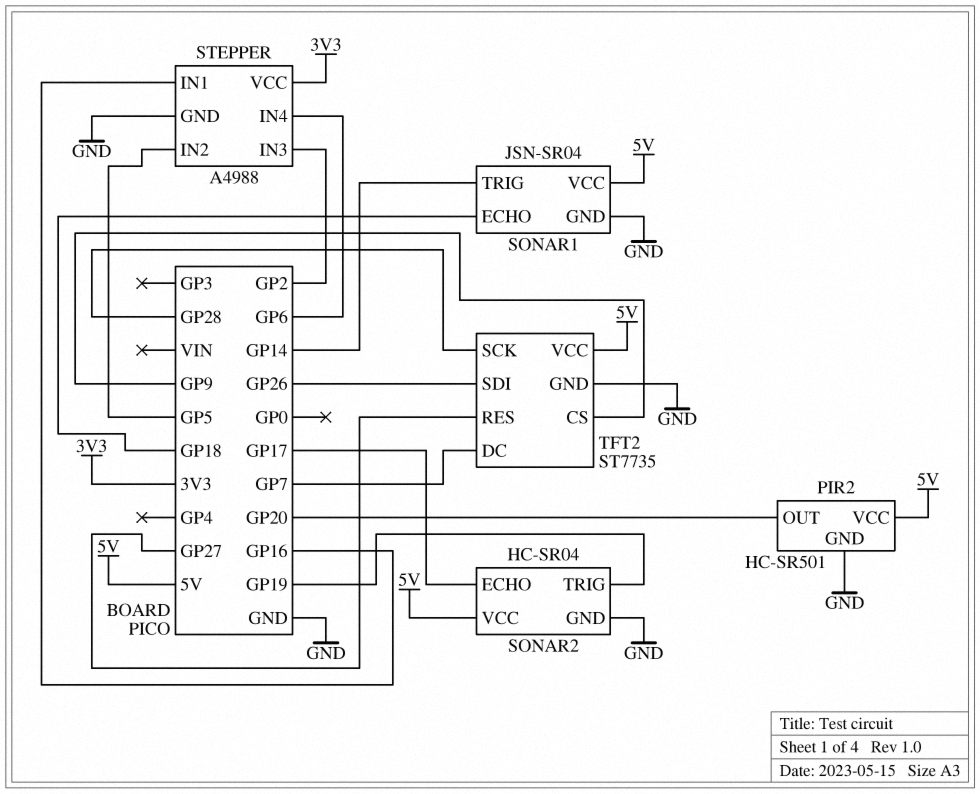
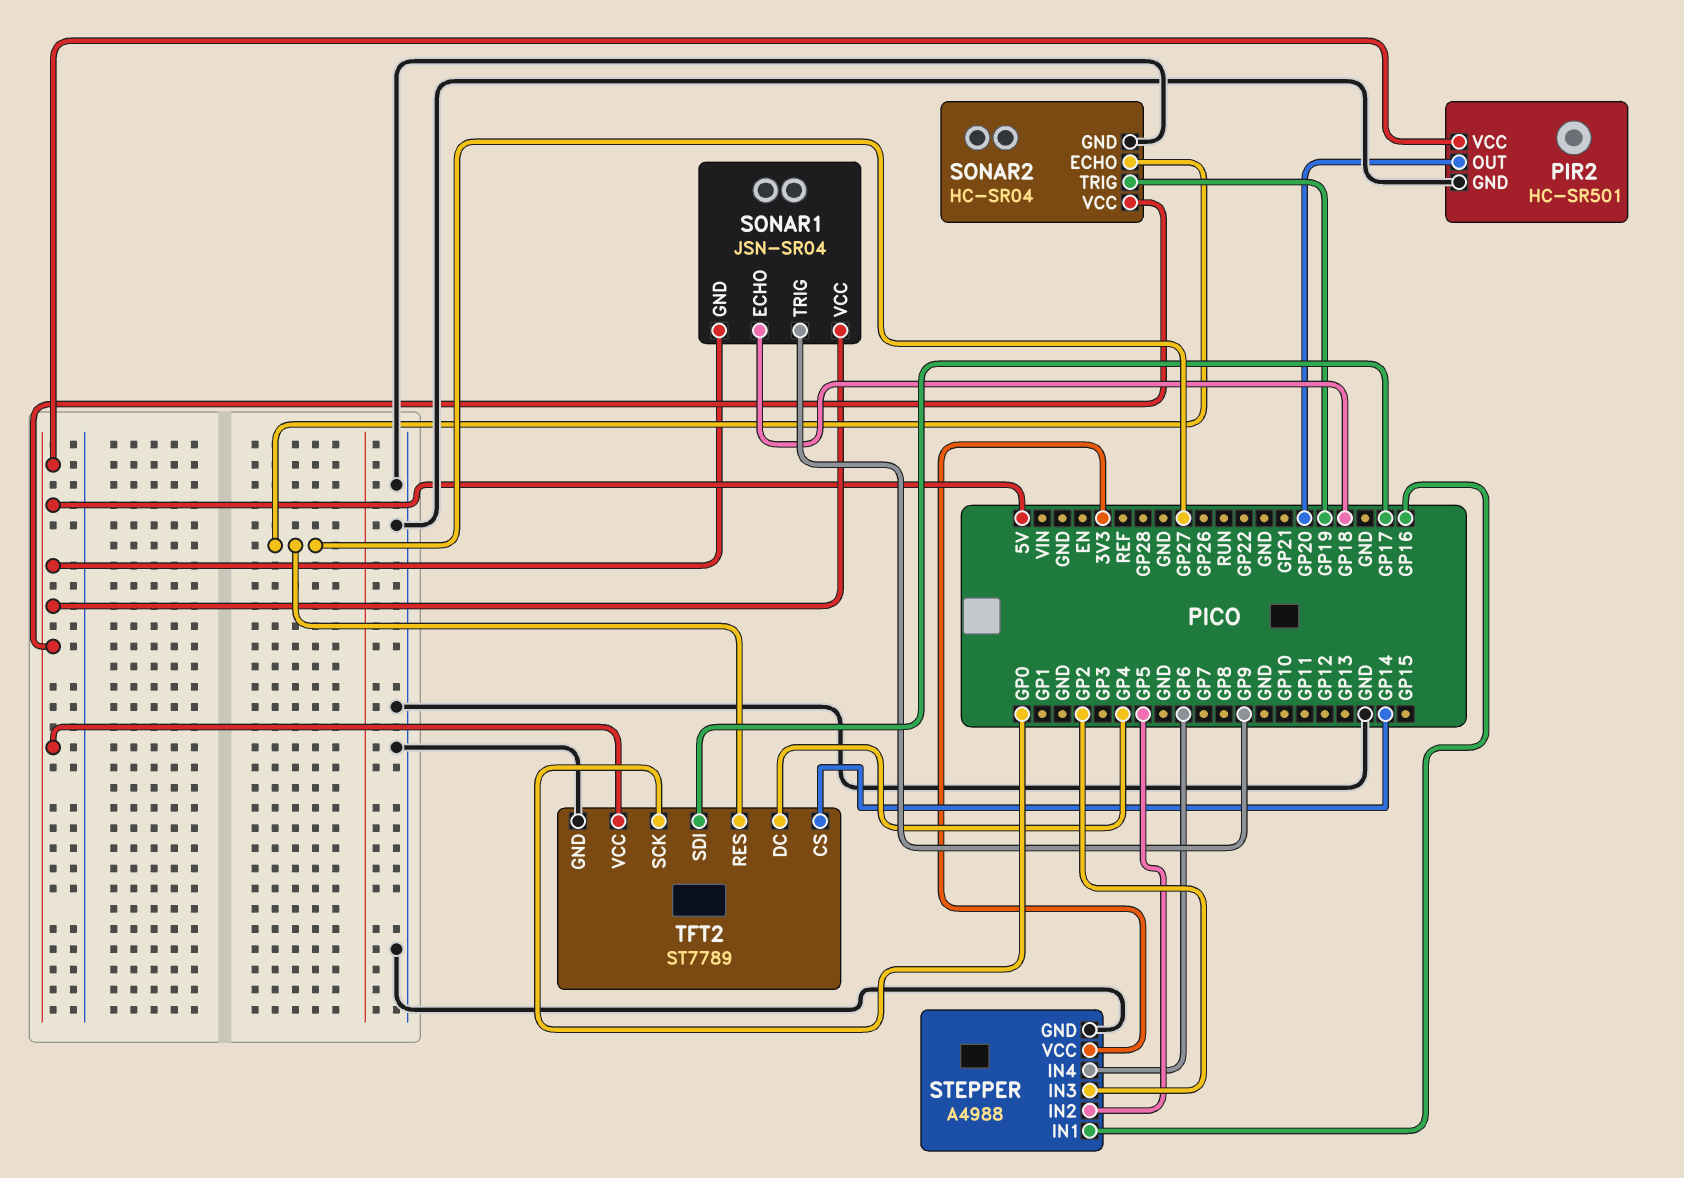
SONAR1 pin GND: GND -> 5V
SONAR1 pin TRIG: GP14 -> GP9
SONAR2 pin ECHO: GP17 -> GP27
TFT2: ST7735 -> ST7789
TFT2 pin CS: GP9 -> GP14
TFT2 pin DC: GP7 -> GP4
TFT2 pin SCK: GP28 -> GP0
TFT2 pin SDI: GP26 -> GP17

